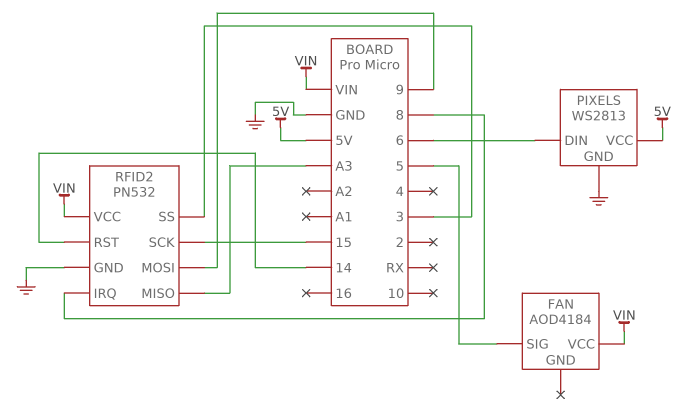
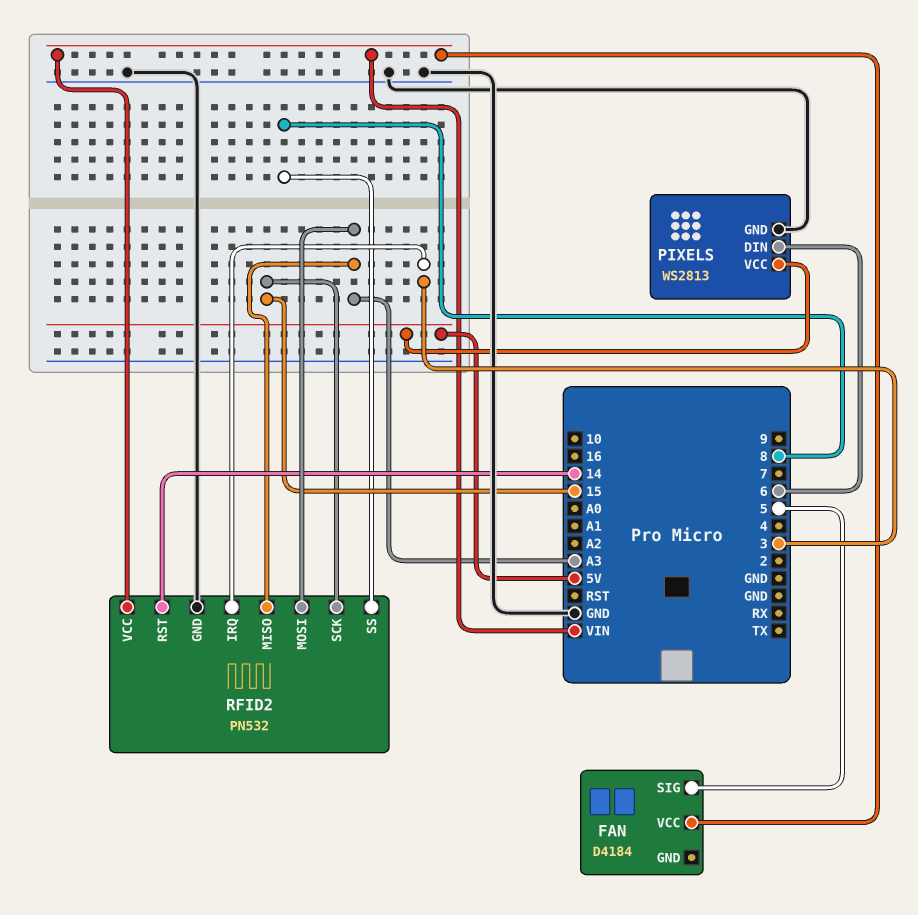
FAN: AOD4184 -> D4184
RFID2 pin IRQ: 8 -> 3
RFID2 pin MOSI: 9 -> A3
RFID2 pin SS: 3 -> 8

